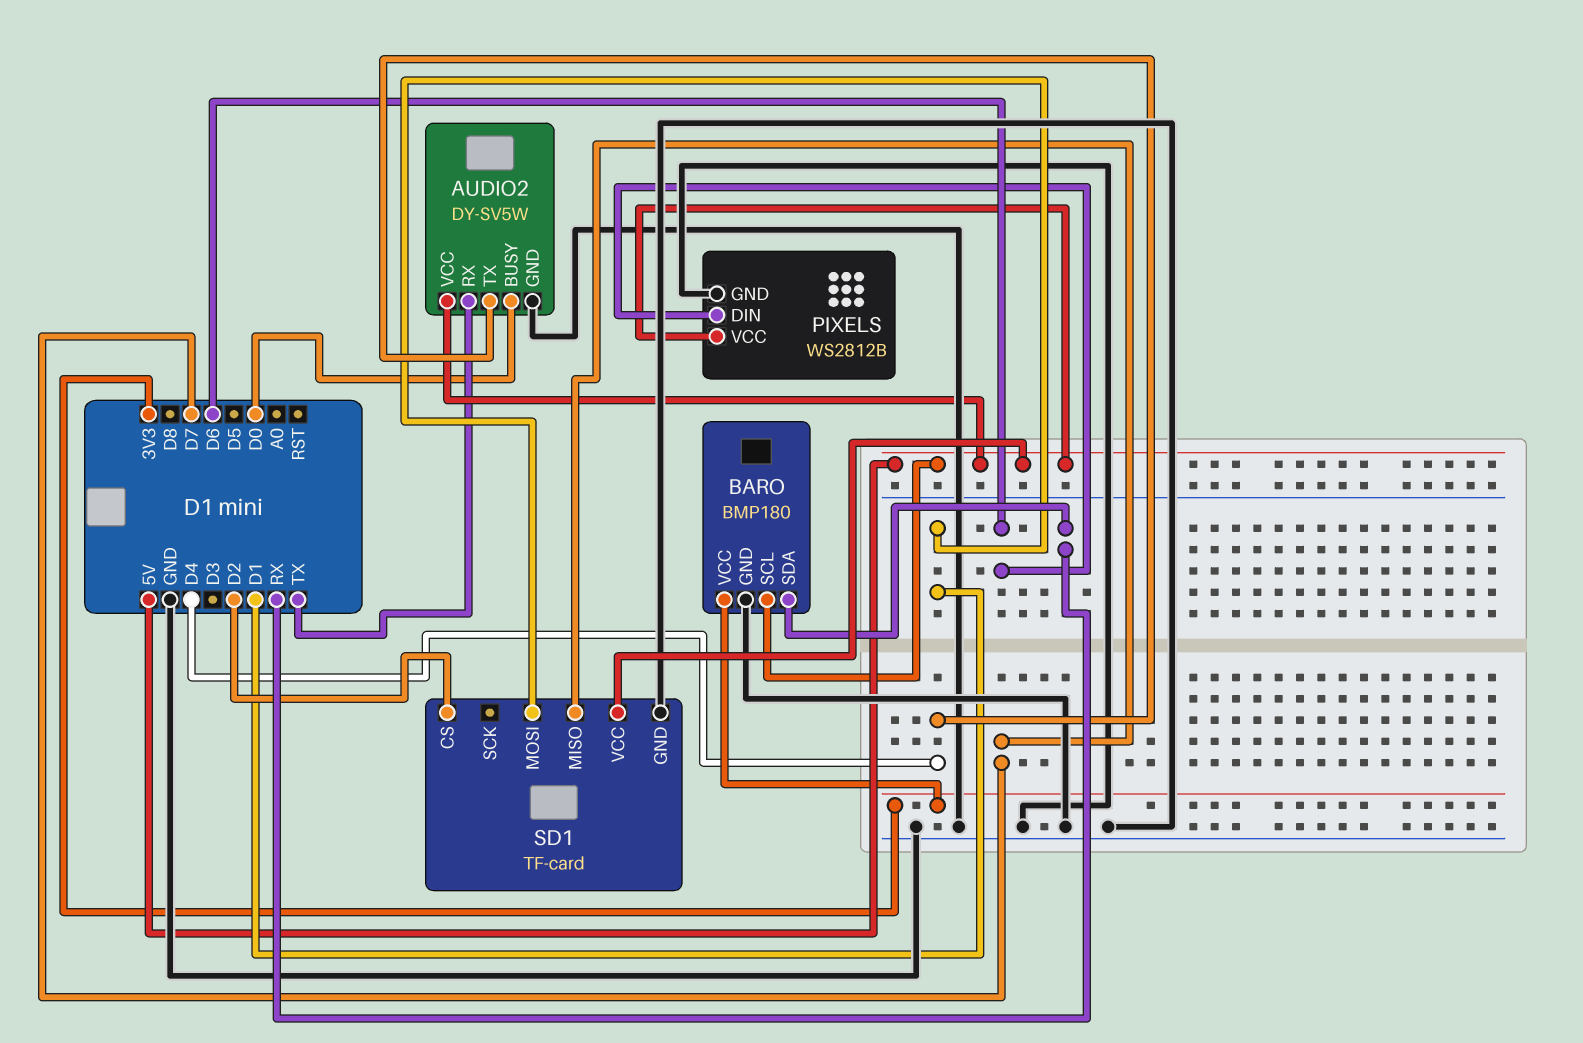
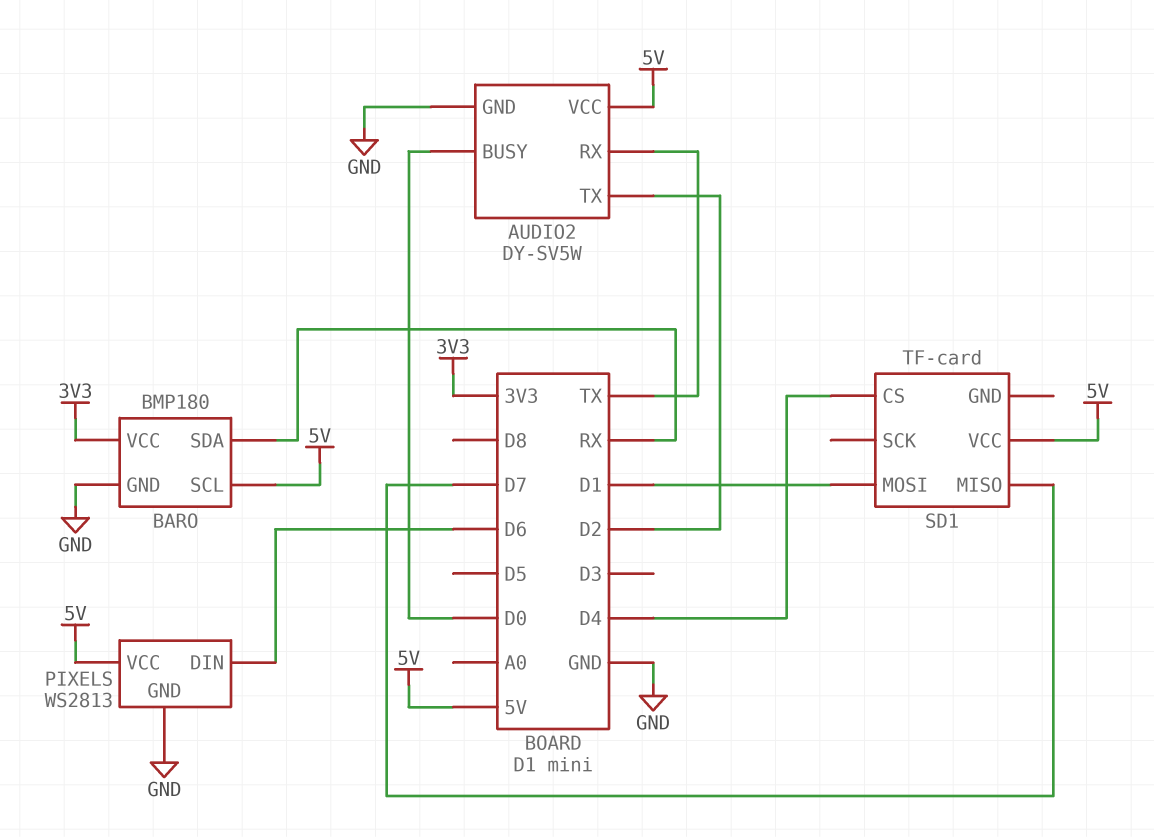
AUDIO2 pin TX: D4 -> D2
PIXELS: WS2812B -> WS2813
SD1 pin CS: D2 -> D4
SD1 pin GND: GND -> none

